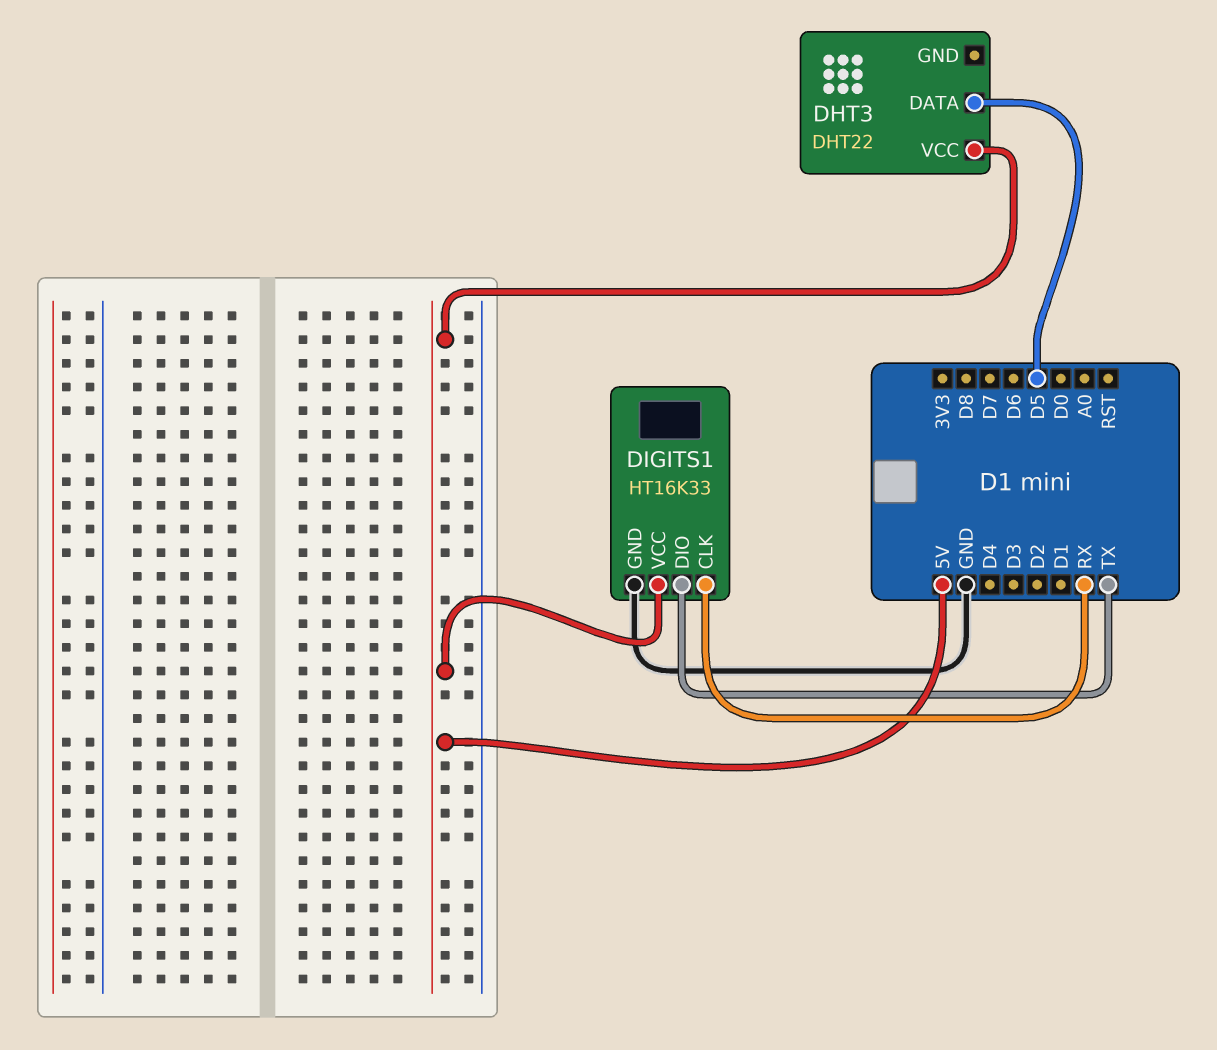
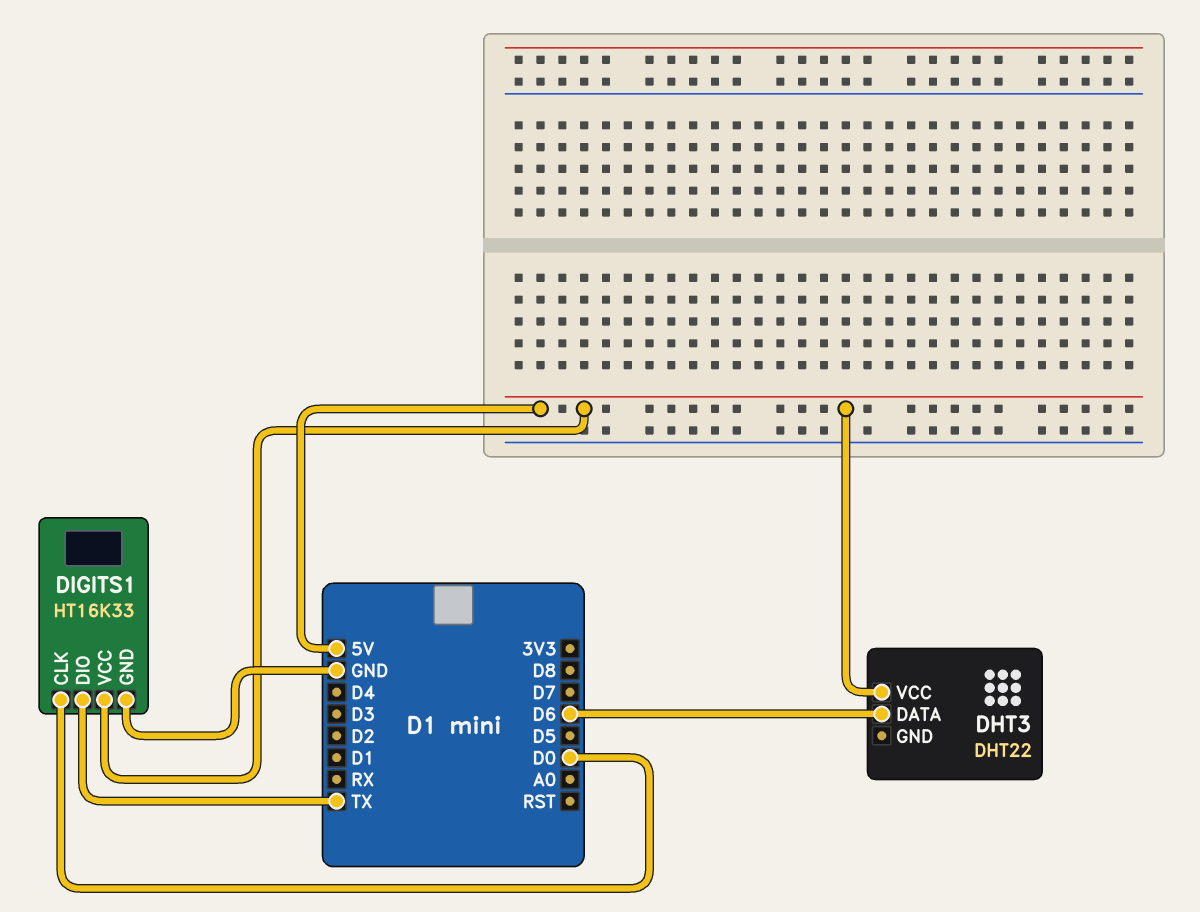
DHT3 pin DATA: D5 -> D6
DIGITS1 pin CLK: RX -> D0

